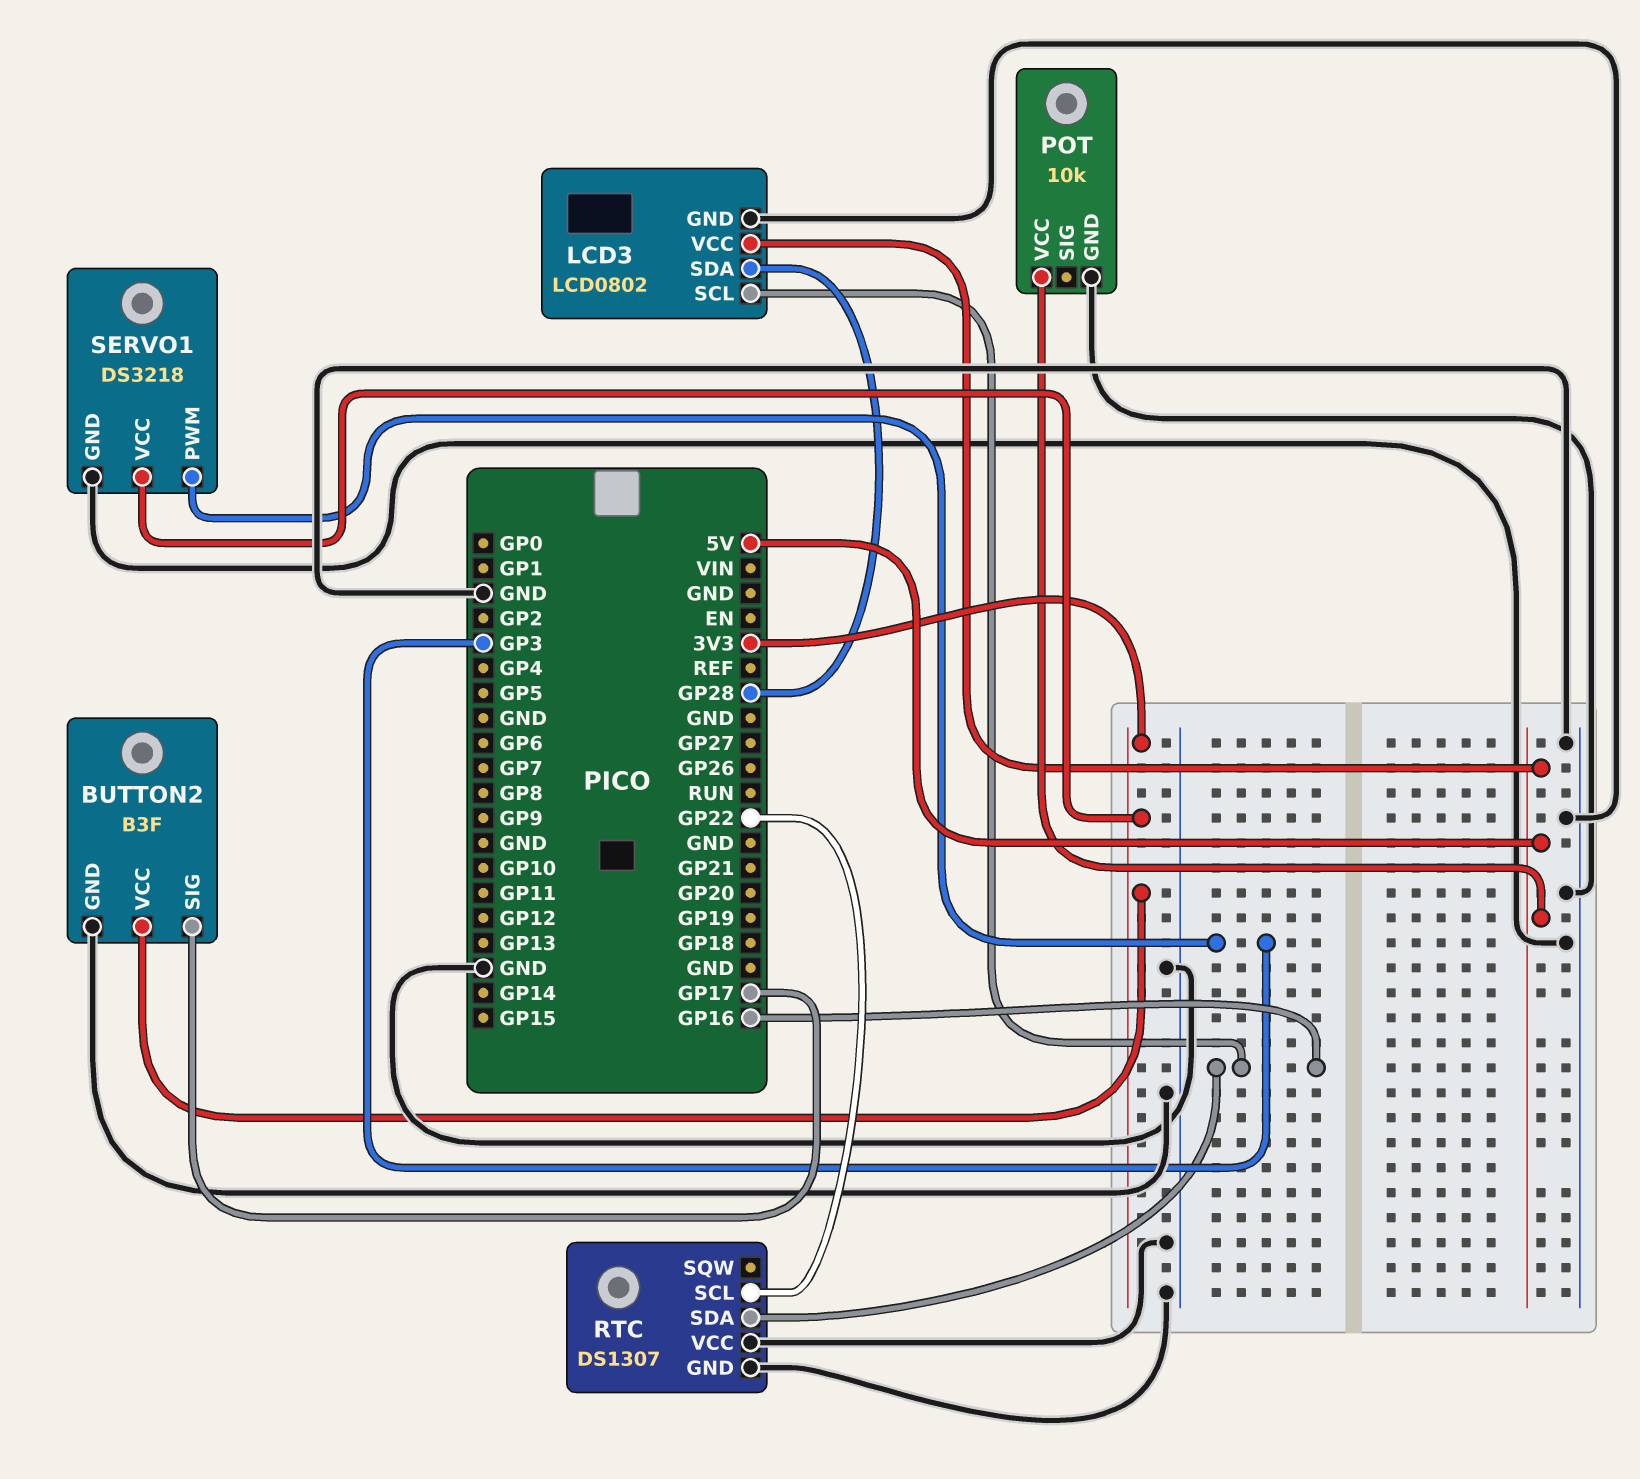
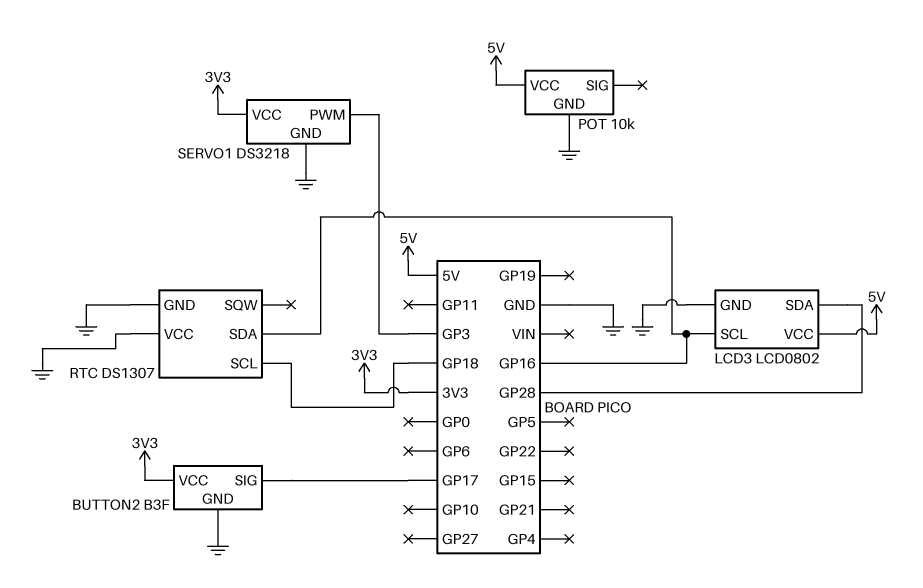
RTC pin SCL: GP22 -> GP18

